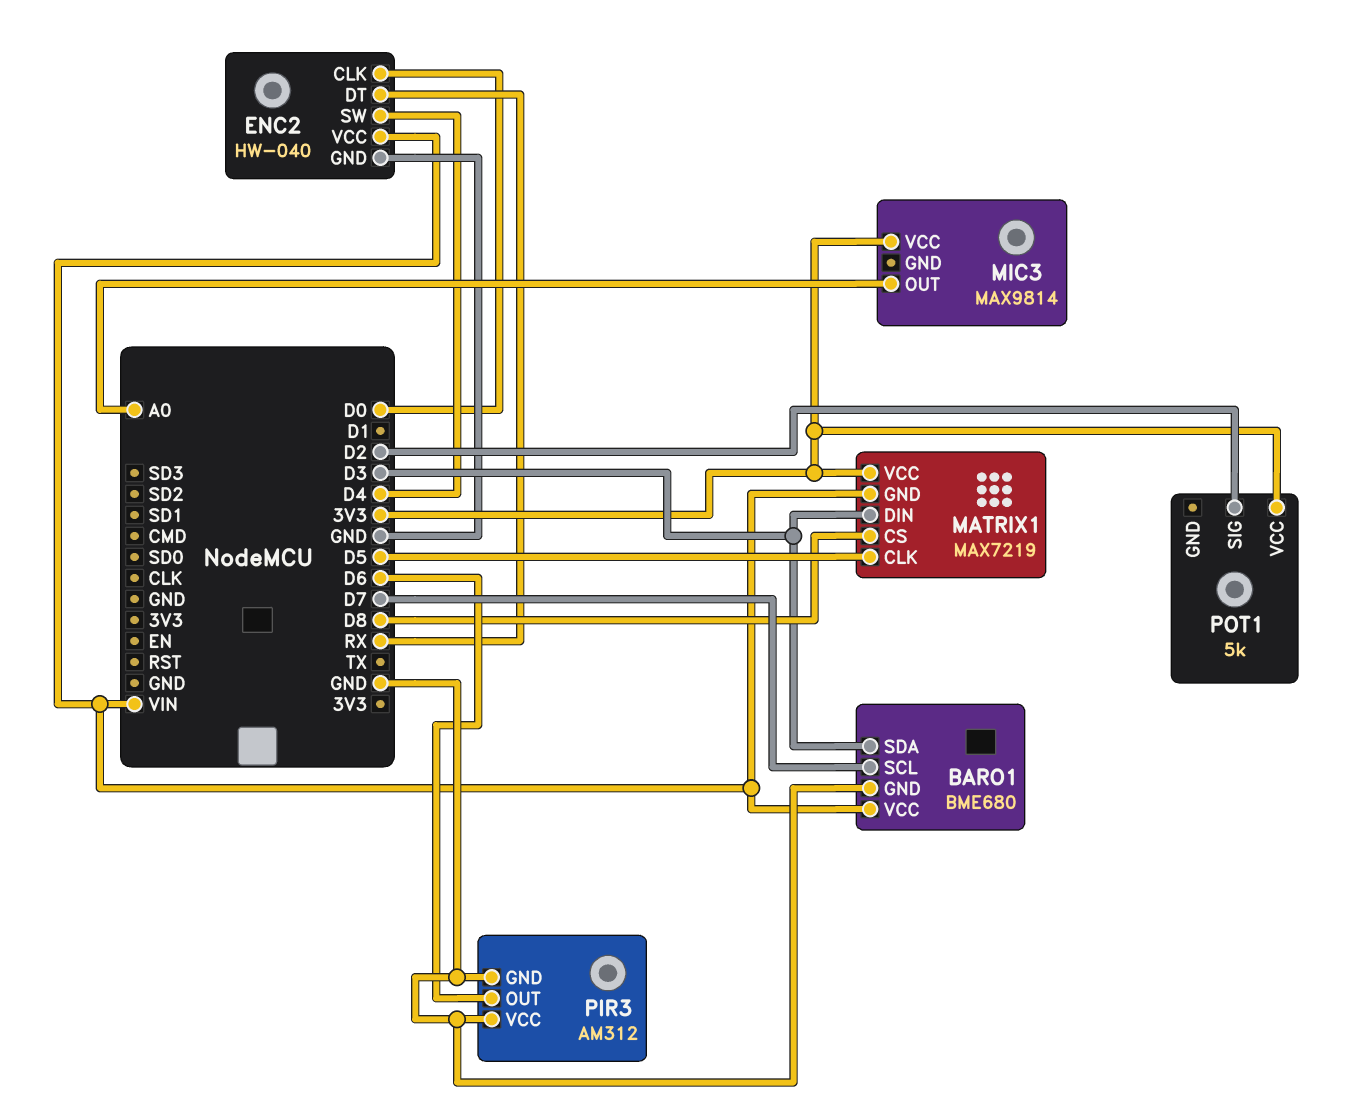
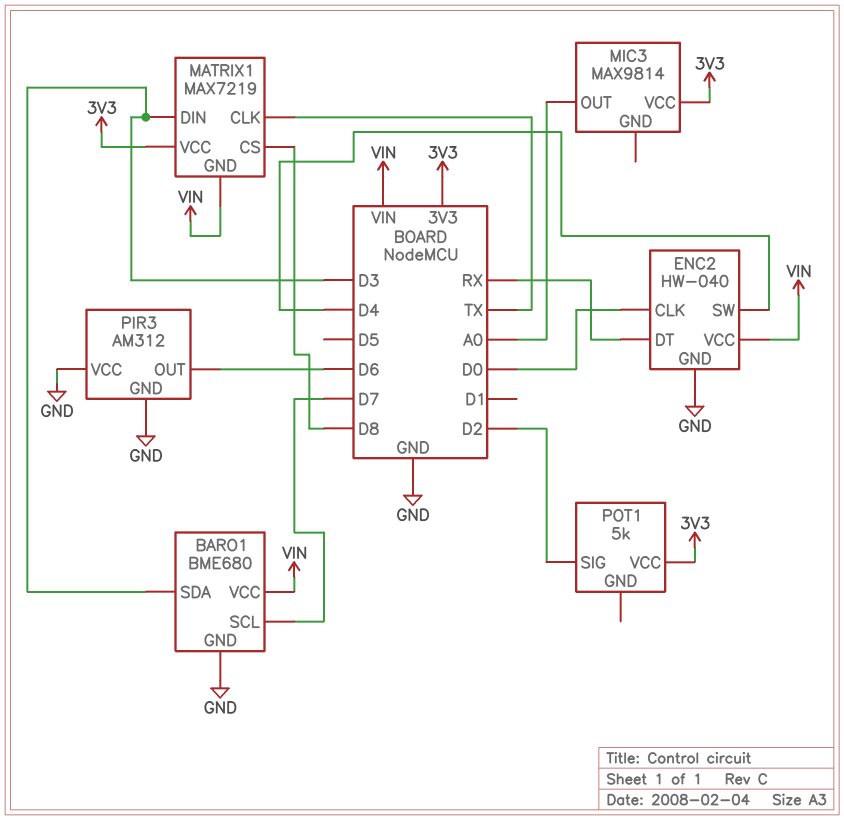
MATRIX1 pin CLK: D5 -> TX

